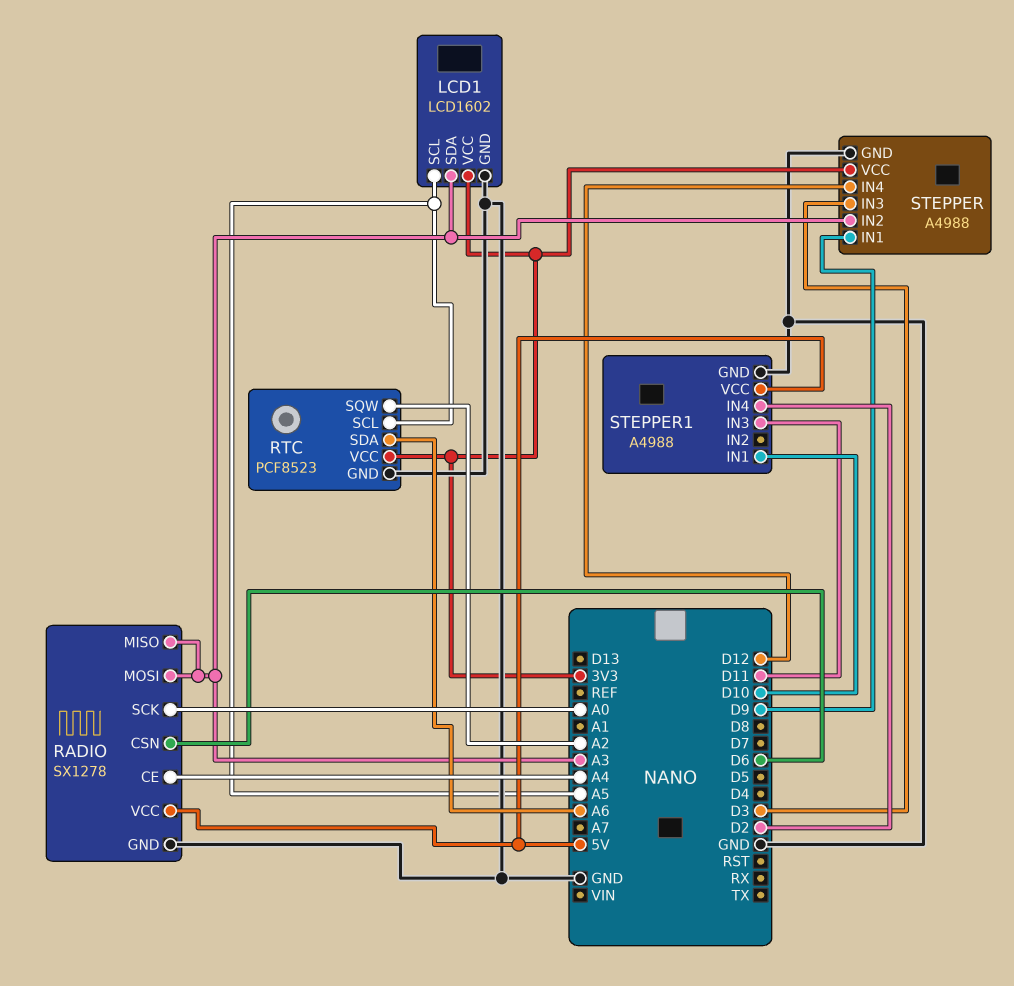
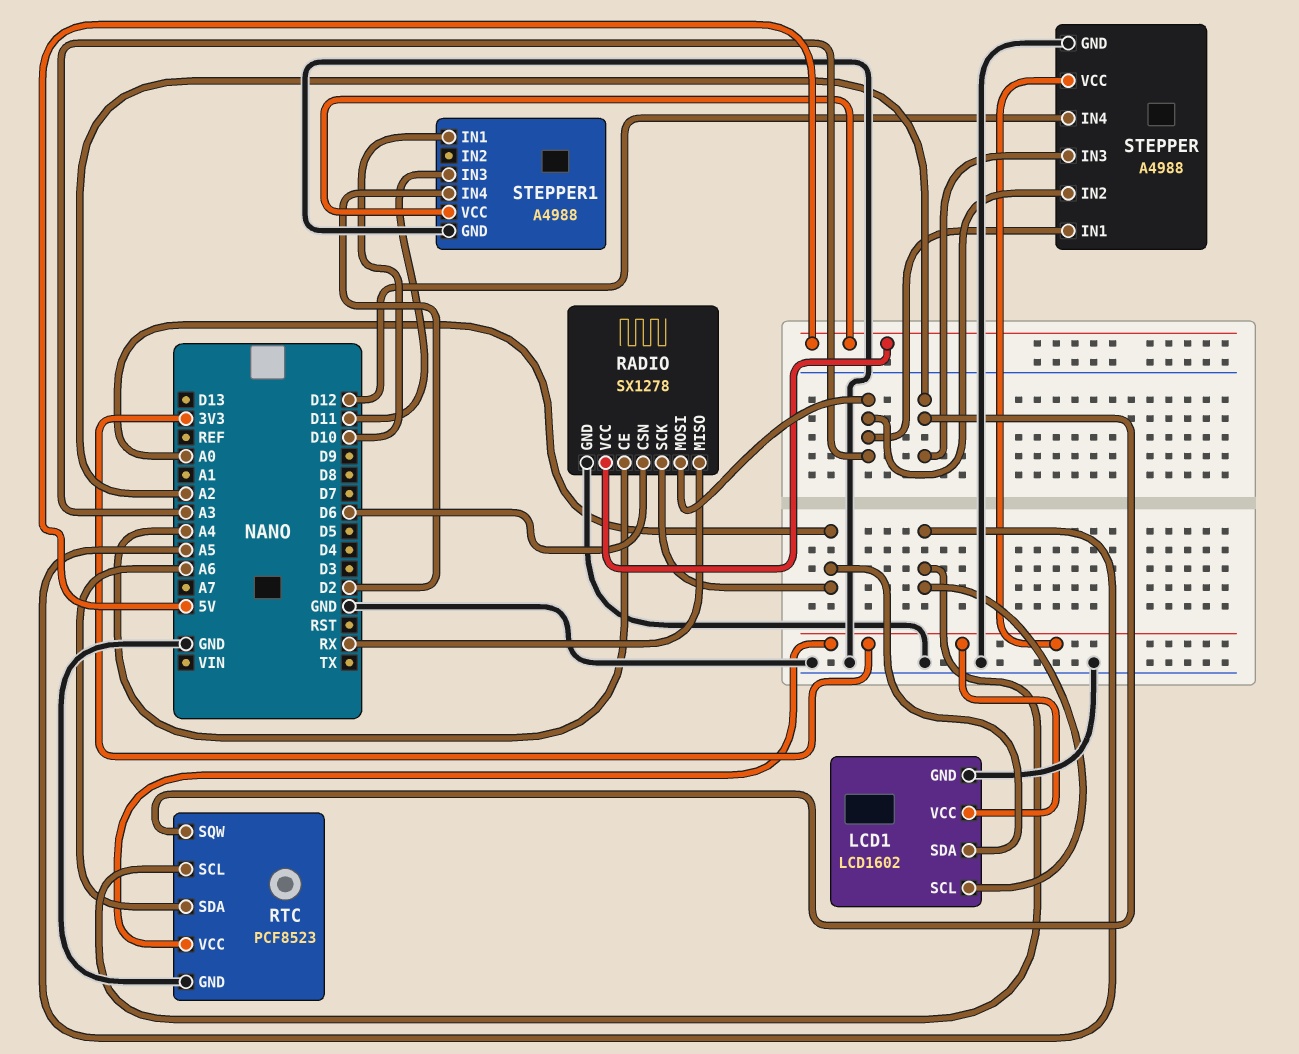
LCD1 pin SDA: A3 -> A0
RADIO pin MISO: A3 -> RX
STEPPER pin IN1: D9 -> A3
STEPPER pin IN3: D3 -> A2

